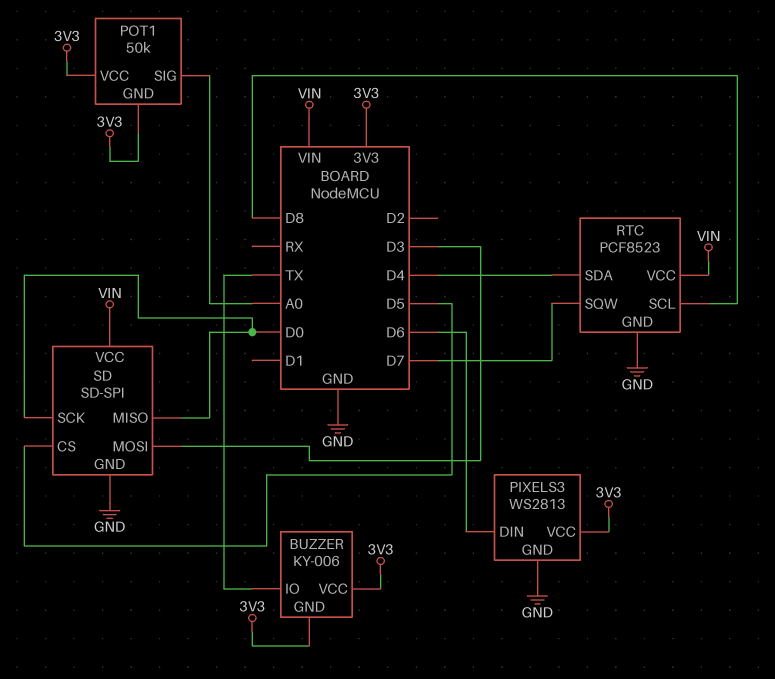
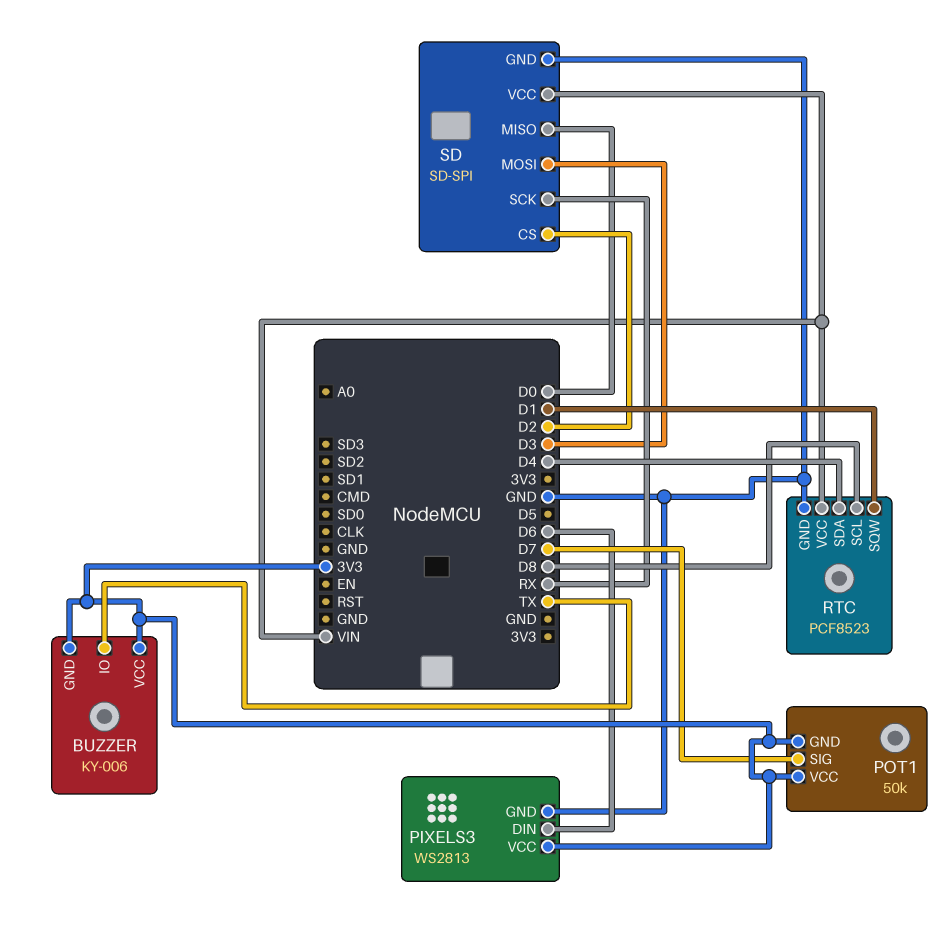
POT1 pin SIG: A0 -> D7
RTC pin SQW: D7 -> D1
SD pin CS: D5 -> D2
SD pin SCK: D0 -> RX

